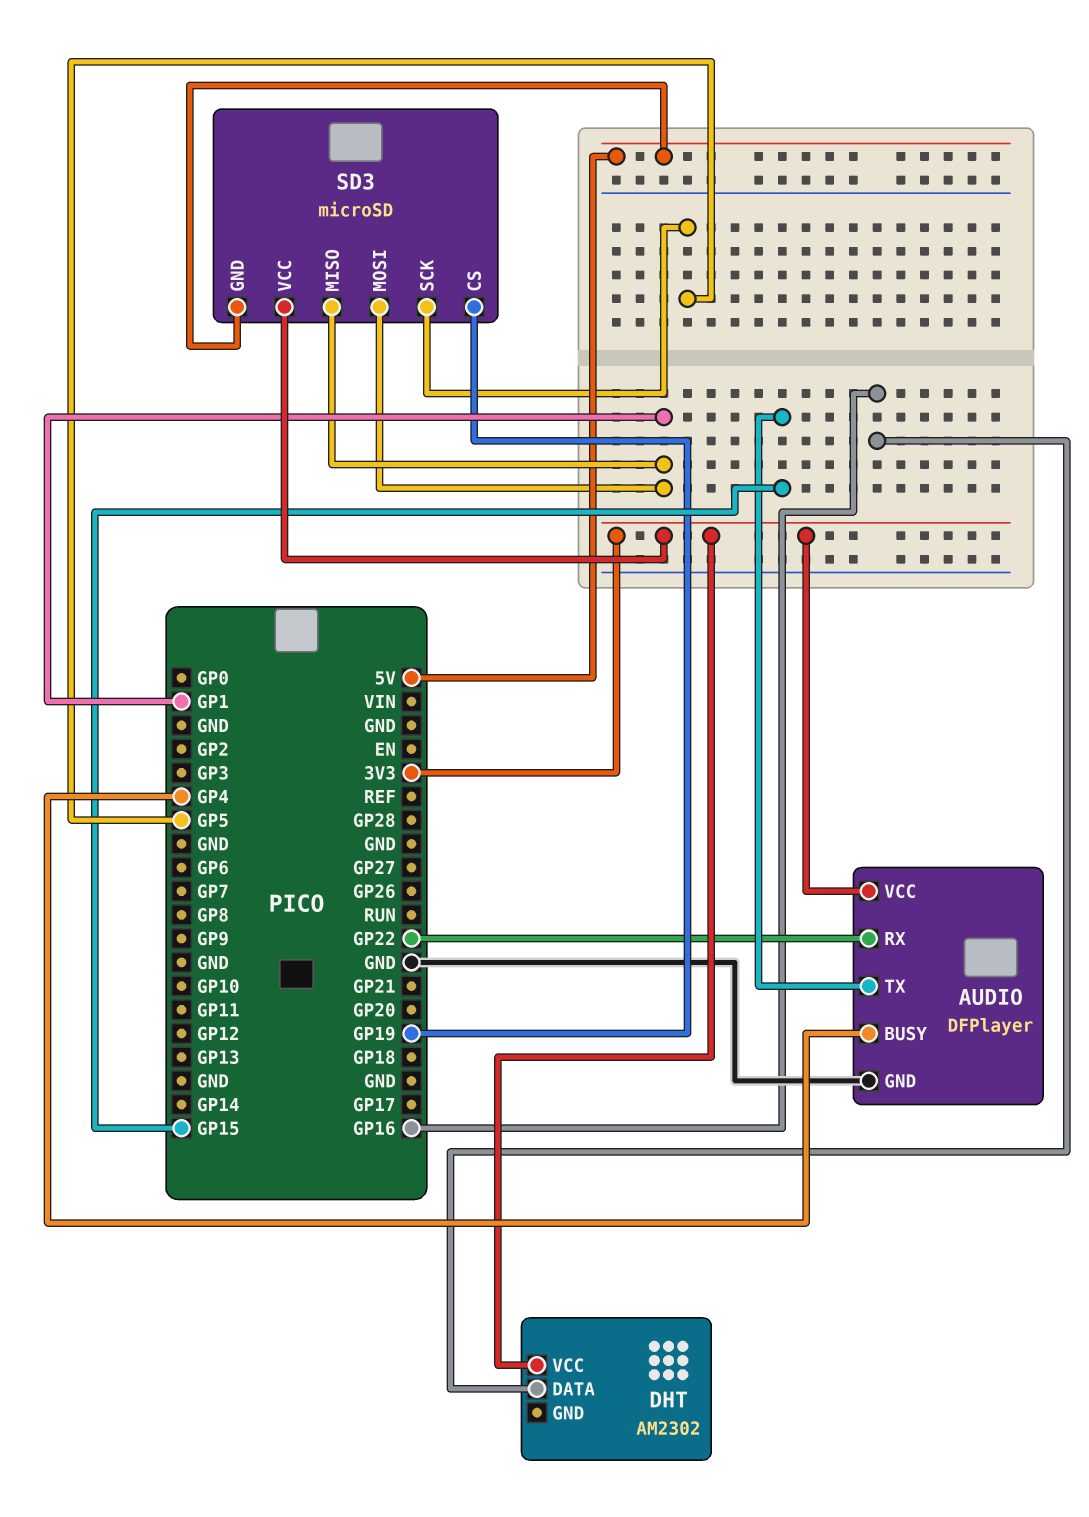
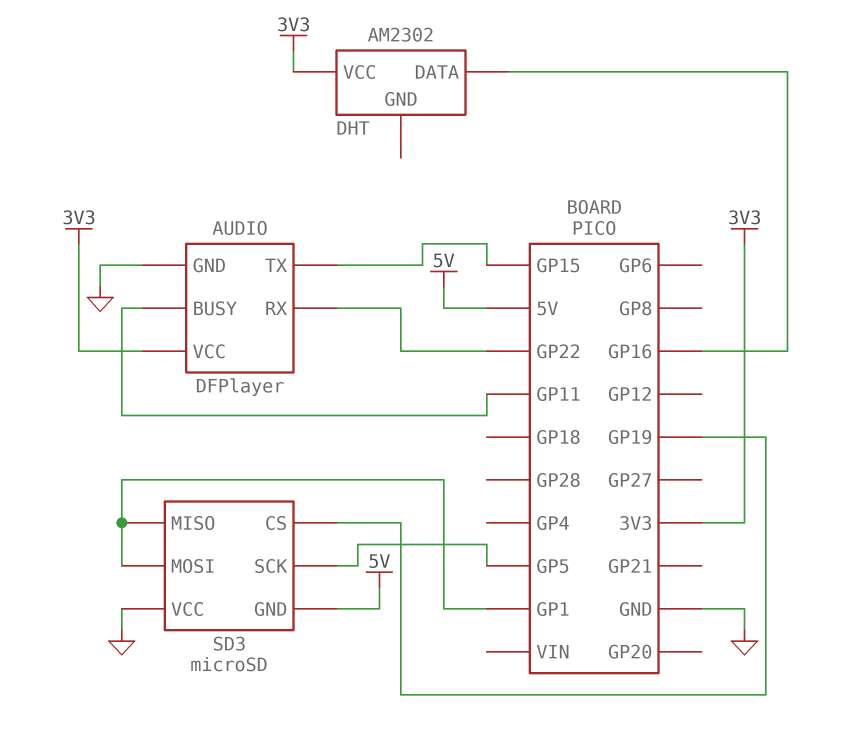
AUDIO pin BUSY: GP4 -> GP11
SD3 pin VCC: 3V3 -> GND

